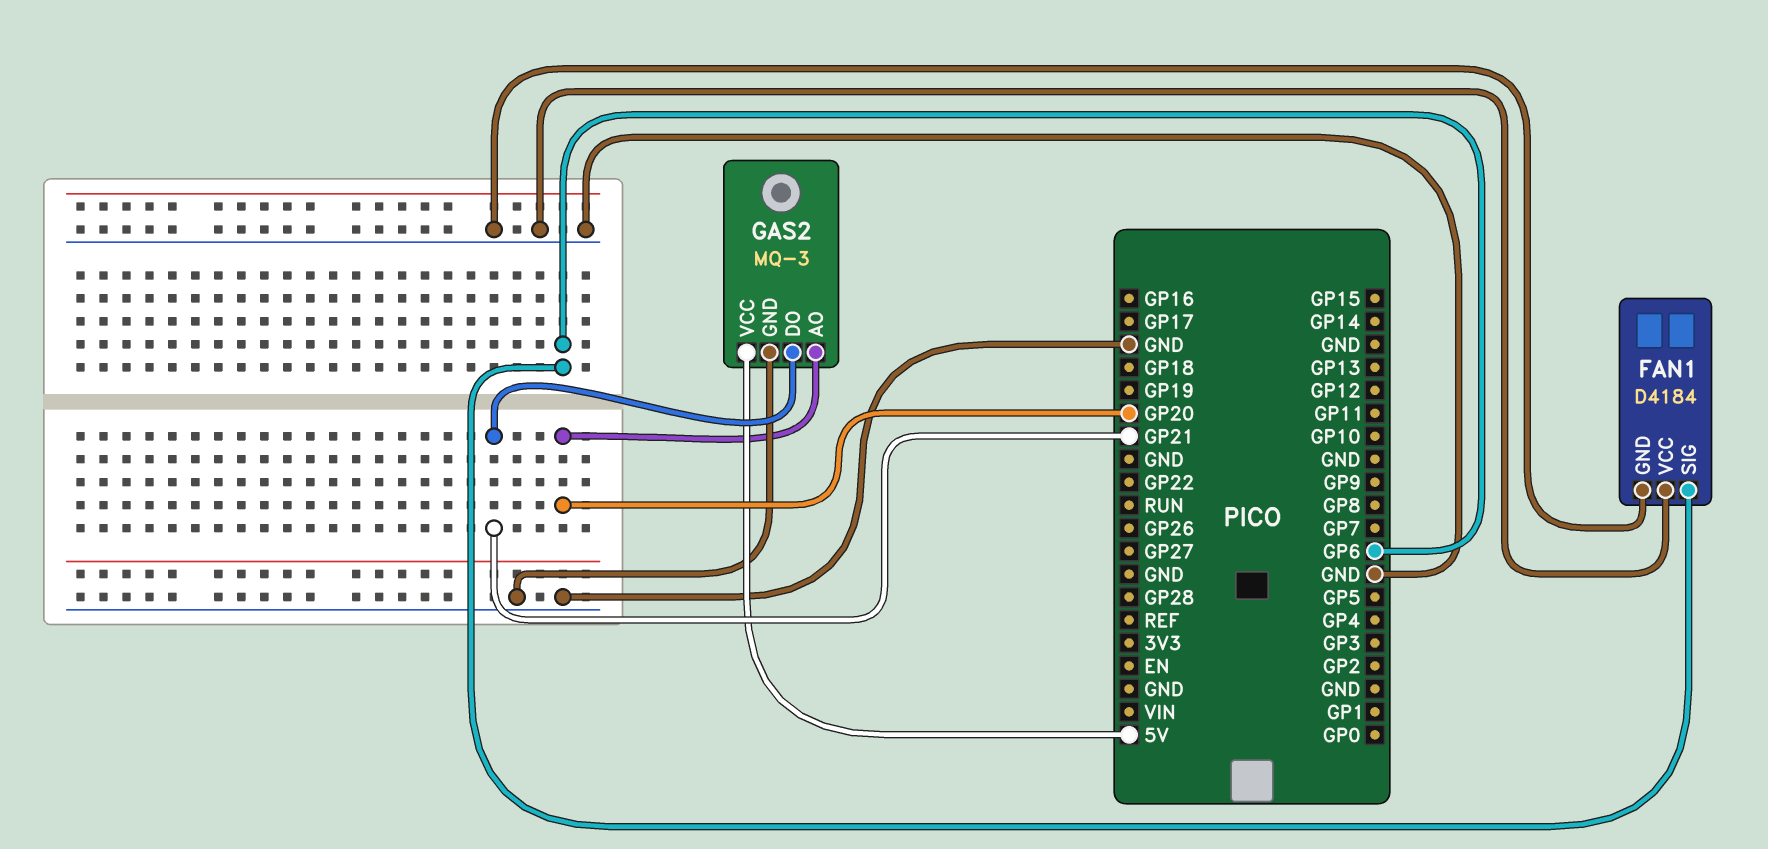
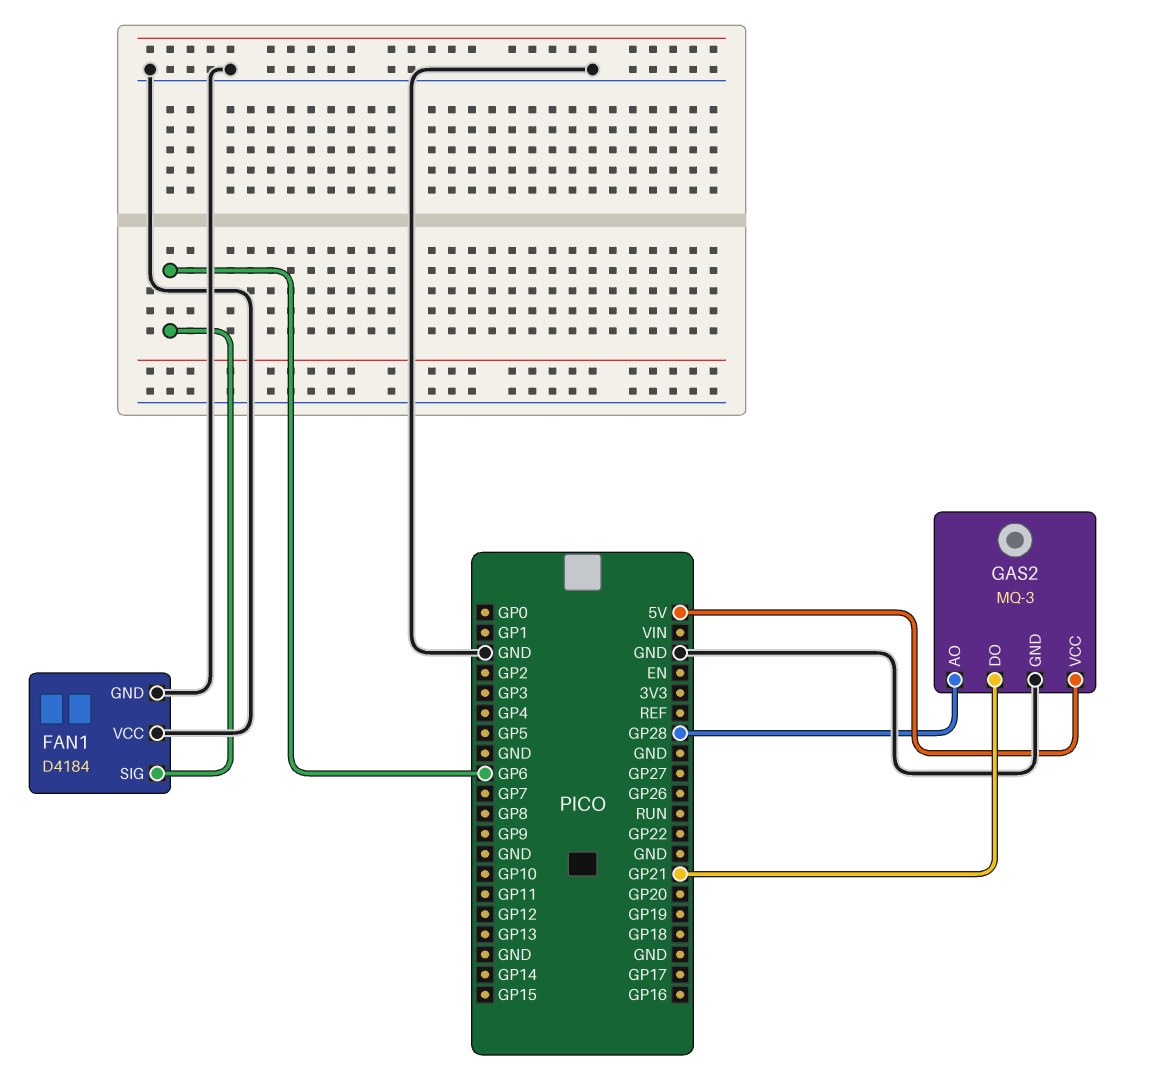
GAS2 pin AO: GP20 -> GP28

